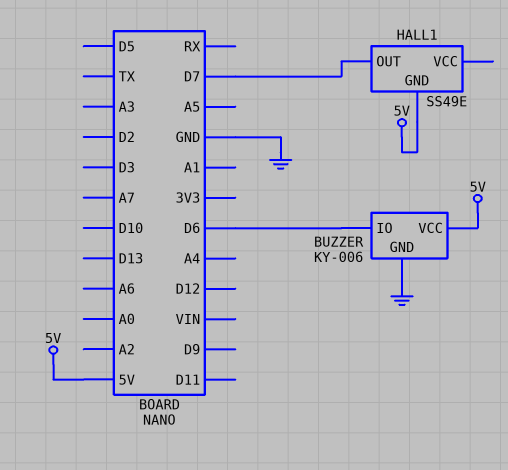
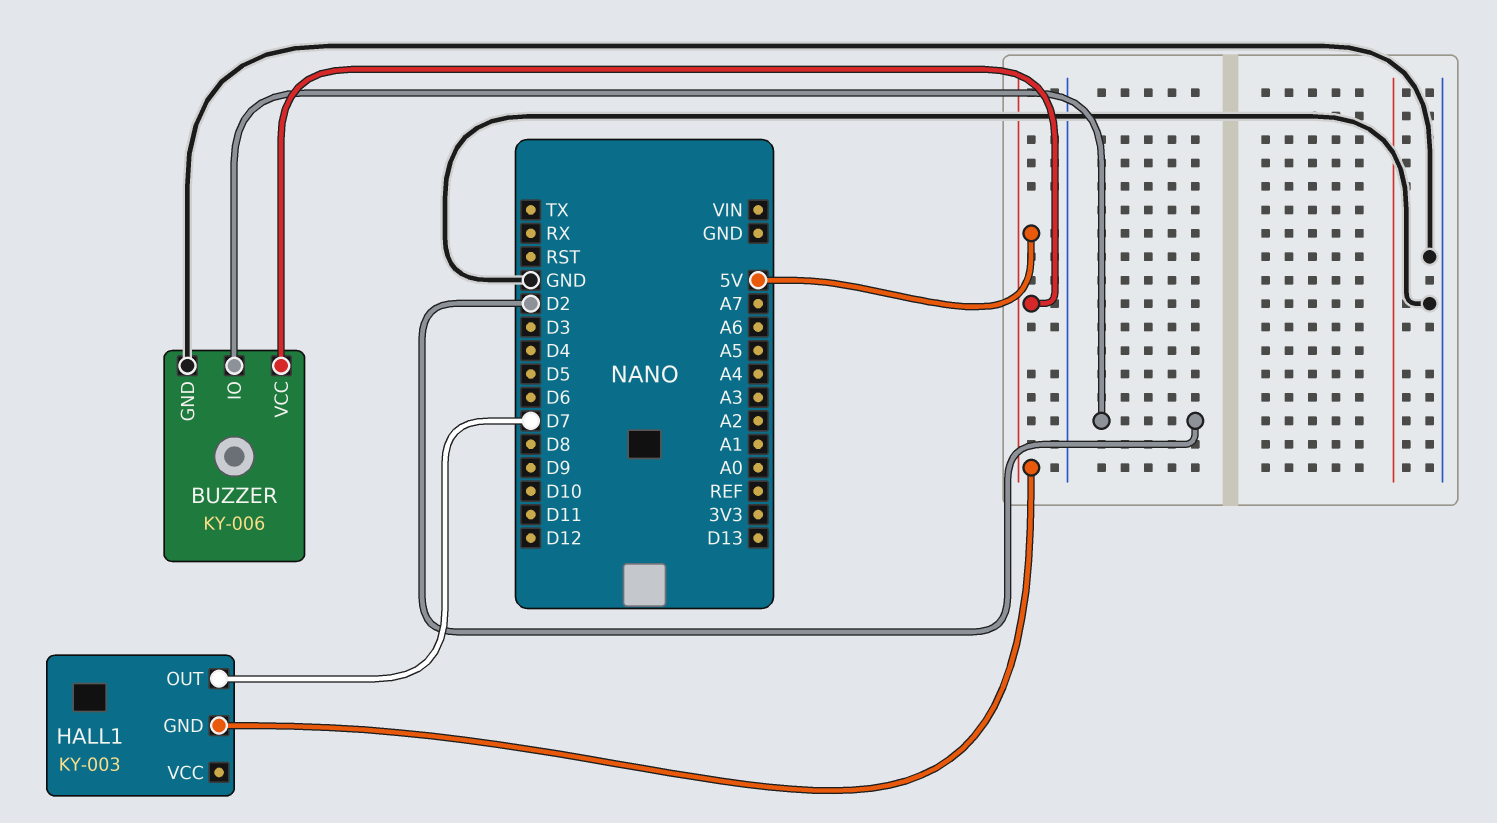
BUZZER pin IO: D6 -> D2
HALL1: SS49E -> KY-003

